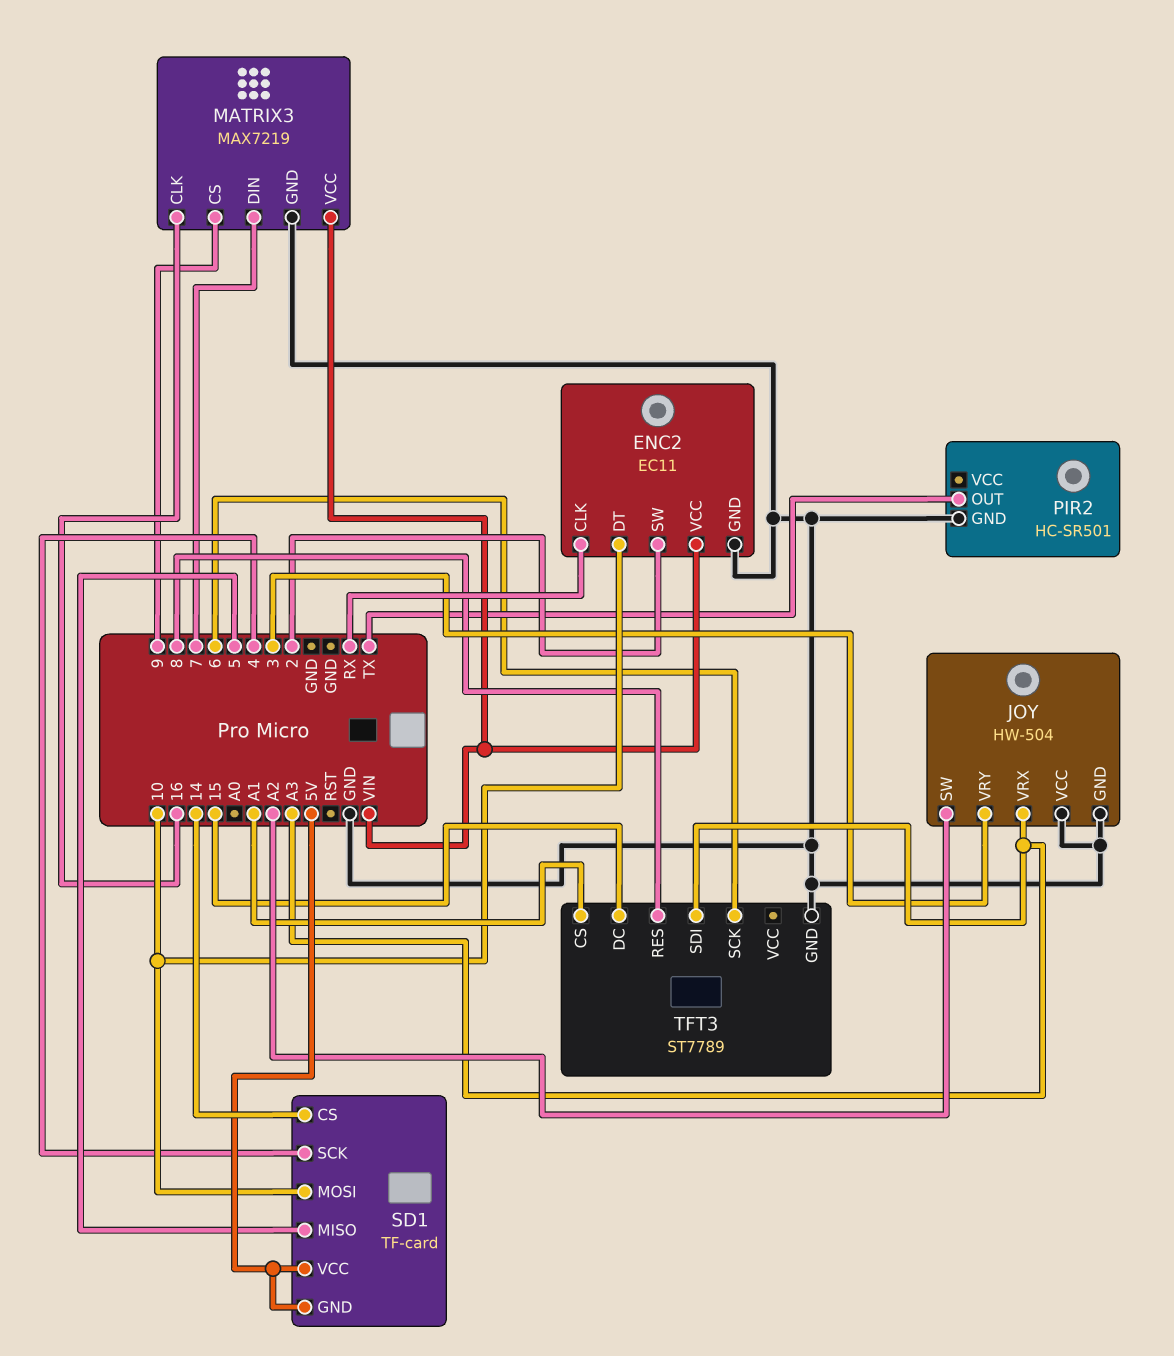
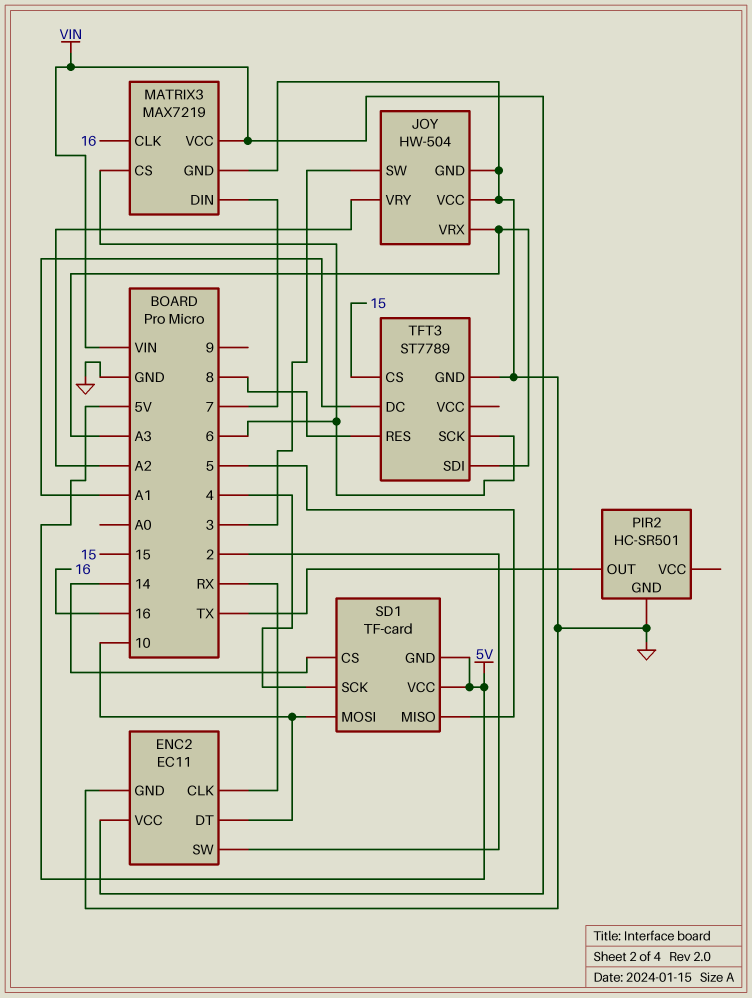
JOY pin SW: A2 -> 3
JOY pin VRY: 3 -> A2
MATRIX3 pin CS: 9 -> 6
TFT3 pin CS: A1 -> 15
TFT3 pin DC: 15 -> A1

